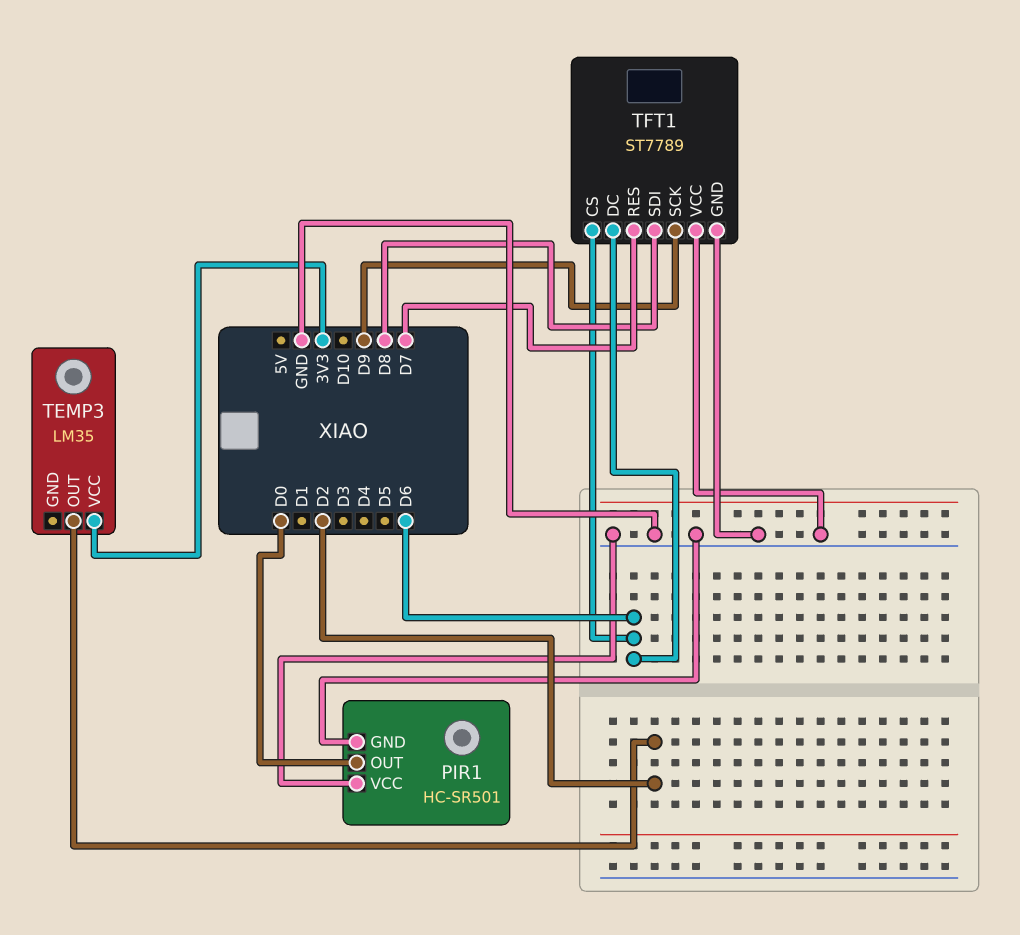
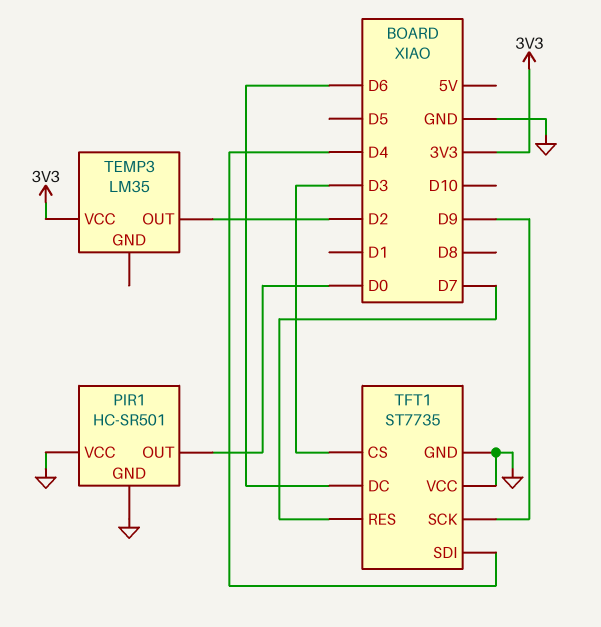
TFT1: ST7789 -> ST7735
TFT1 pin CS: D6 -> D3
TFT1 pin SDI: D8 -> D4

